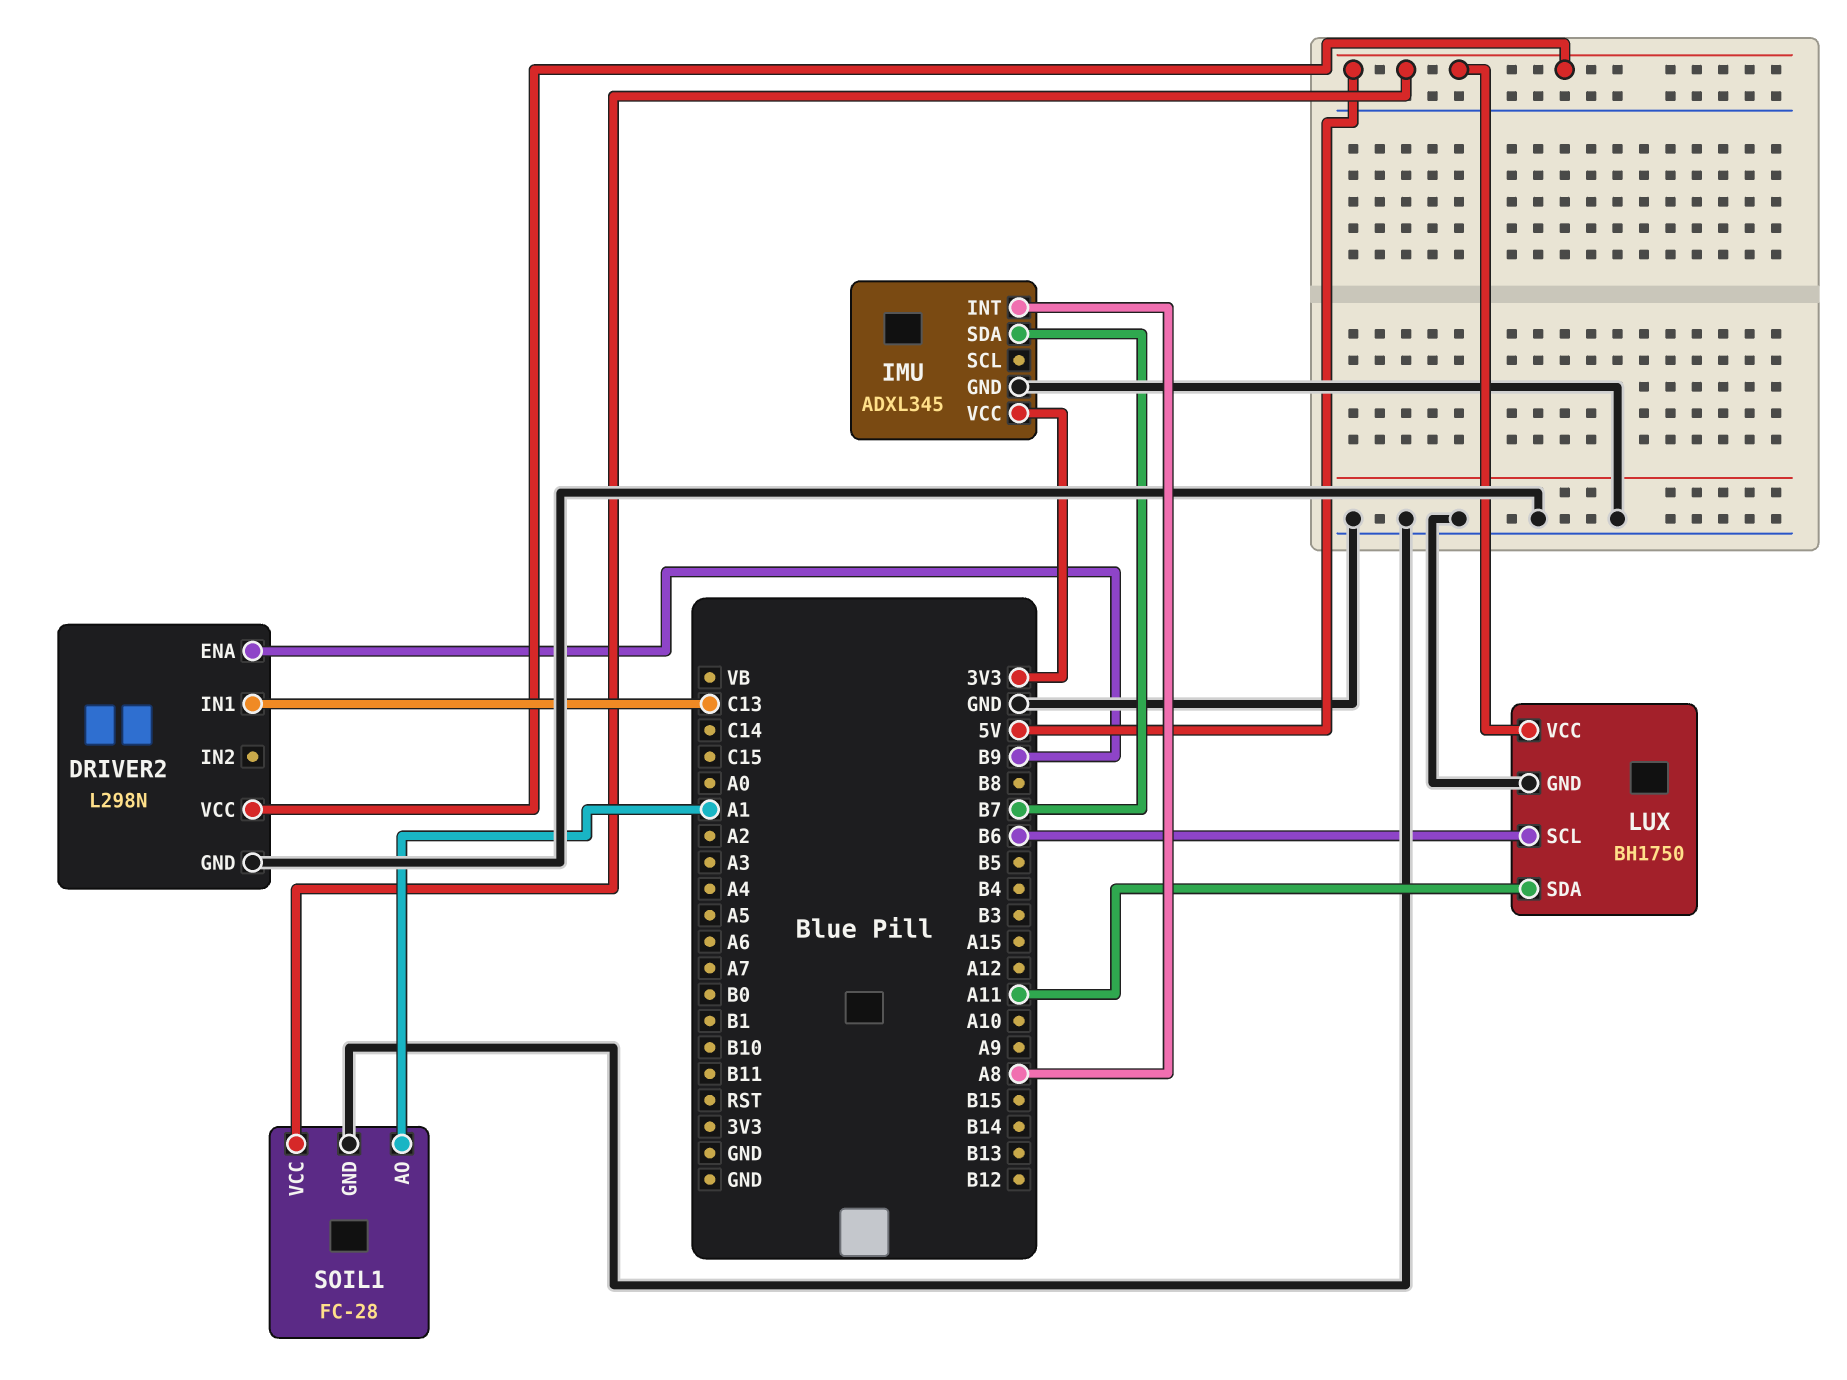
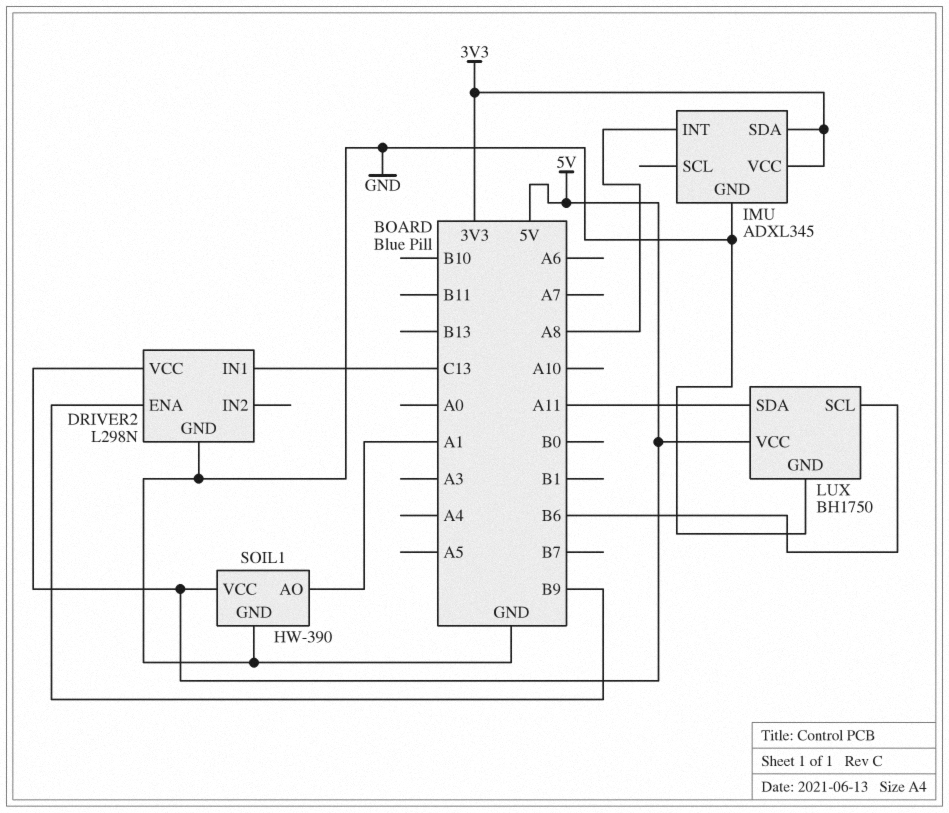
IMU pin SDA: B7 -> 3V3
SOIL1: FC-28 -> HW-390

